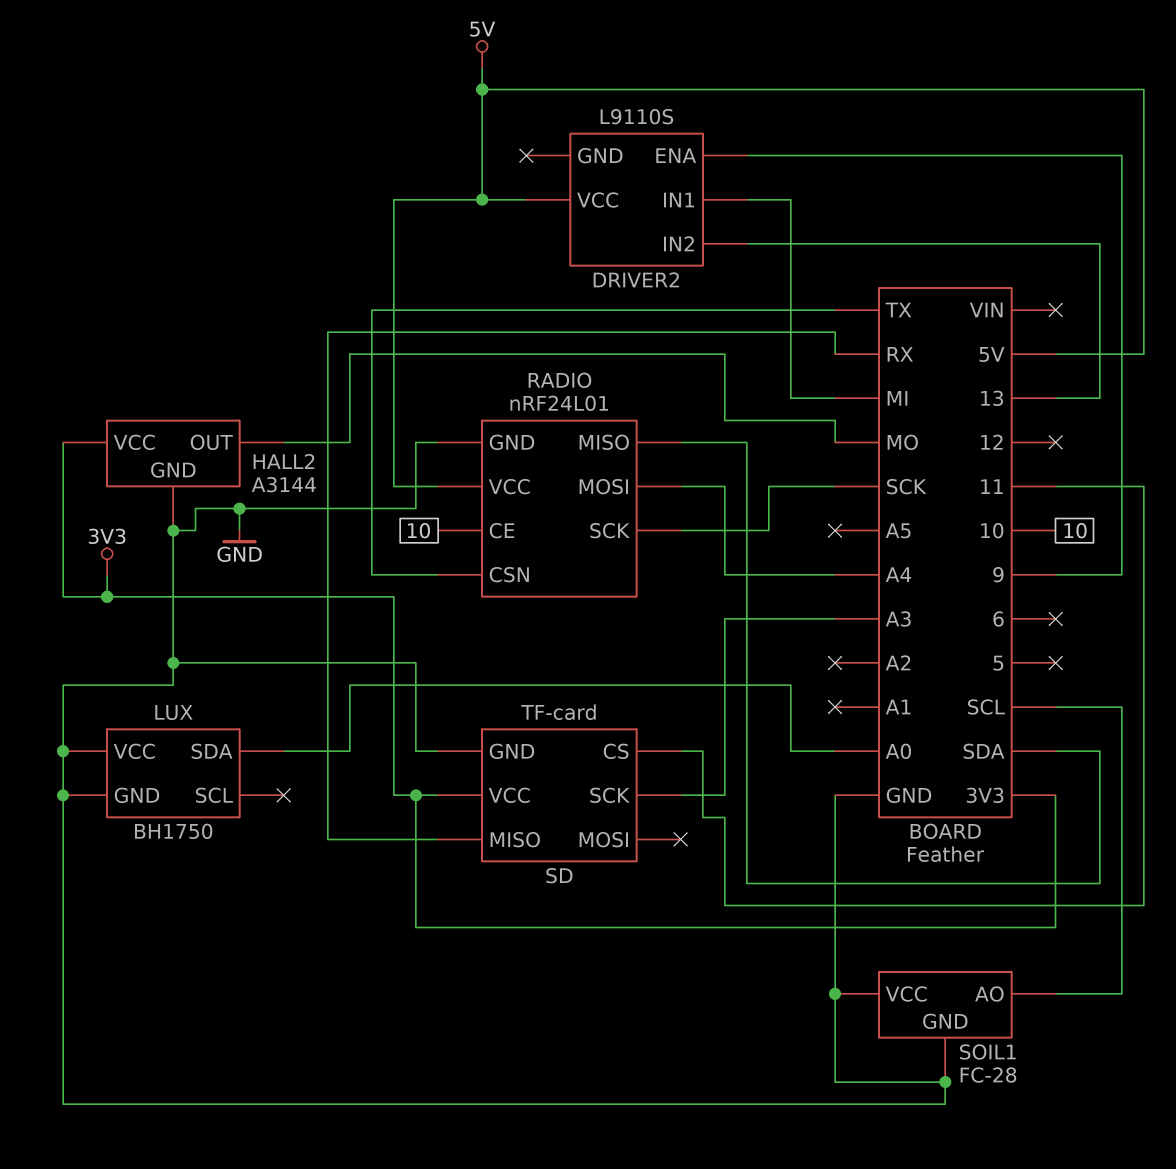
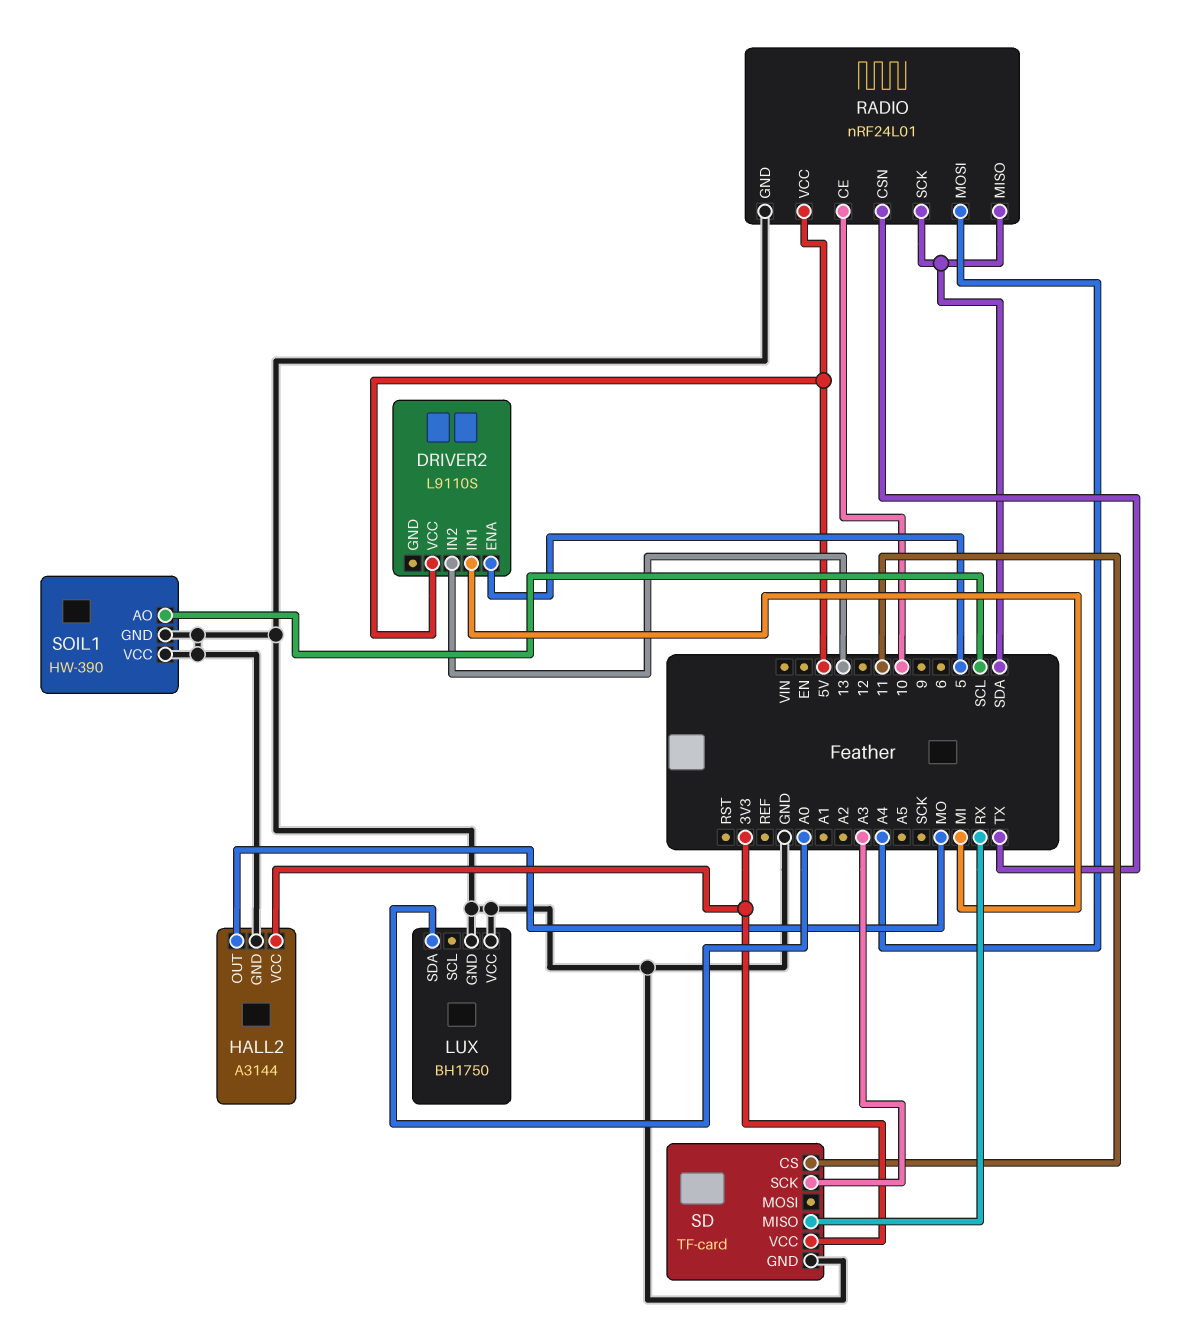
DRIVER2 pin ENA: 9 -> 5
RADIO pin SCK: SCK -> SDA
SOIL1: FC-28 -> HW-390

